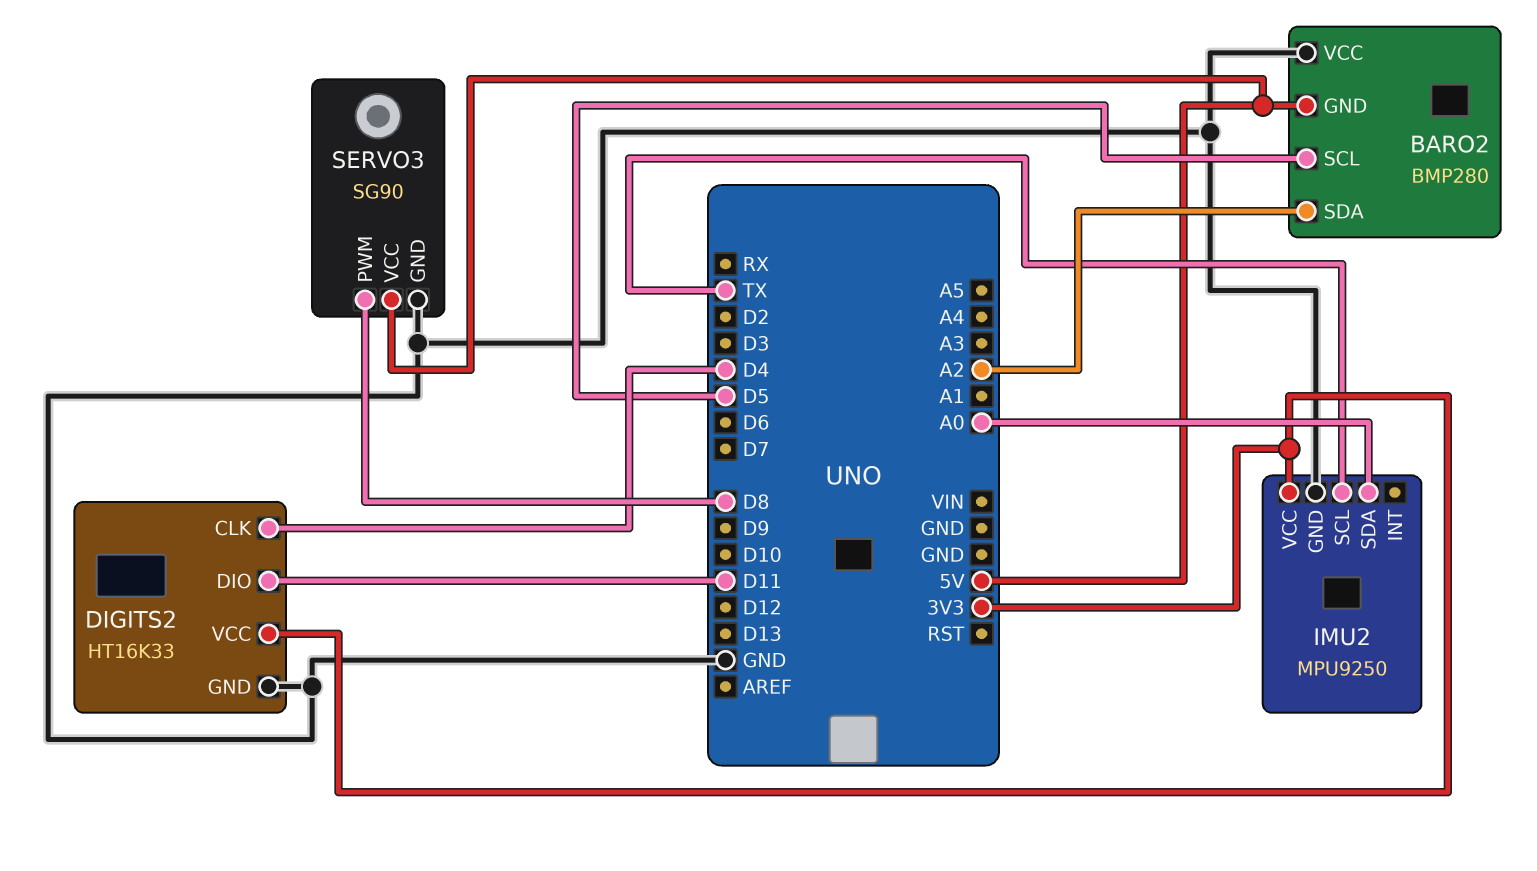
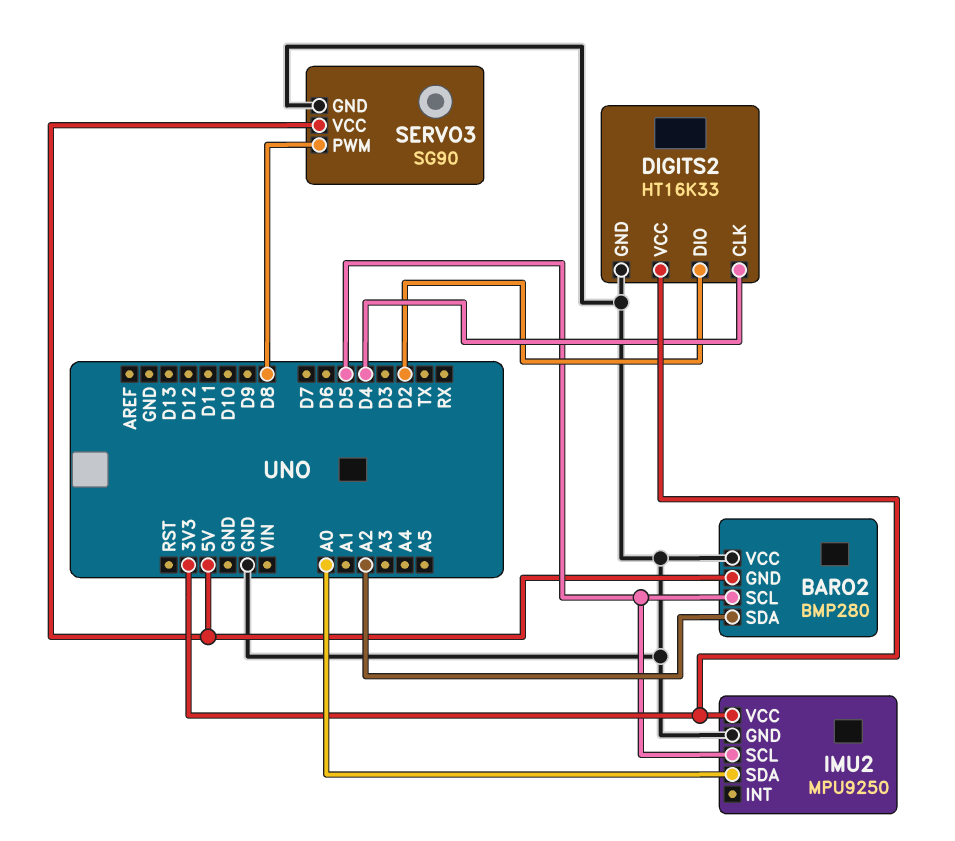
DIGITS2 pin DIO: D11 -> D2
IMU2 pin SCL: TX -> D5

